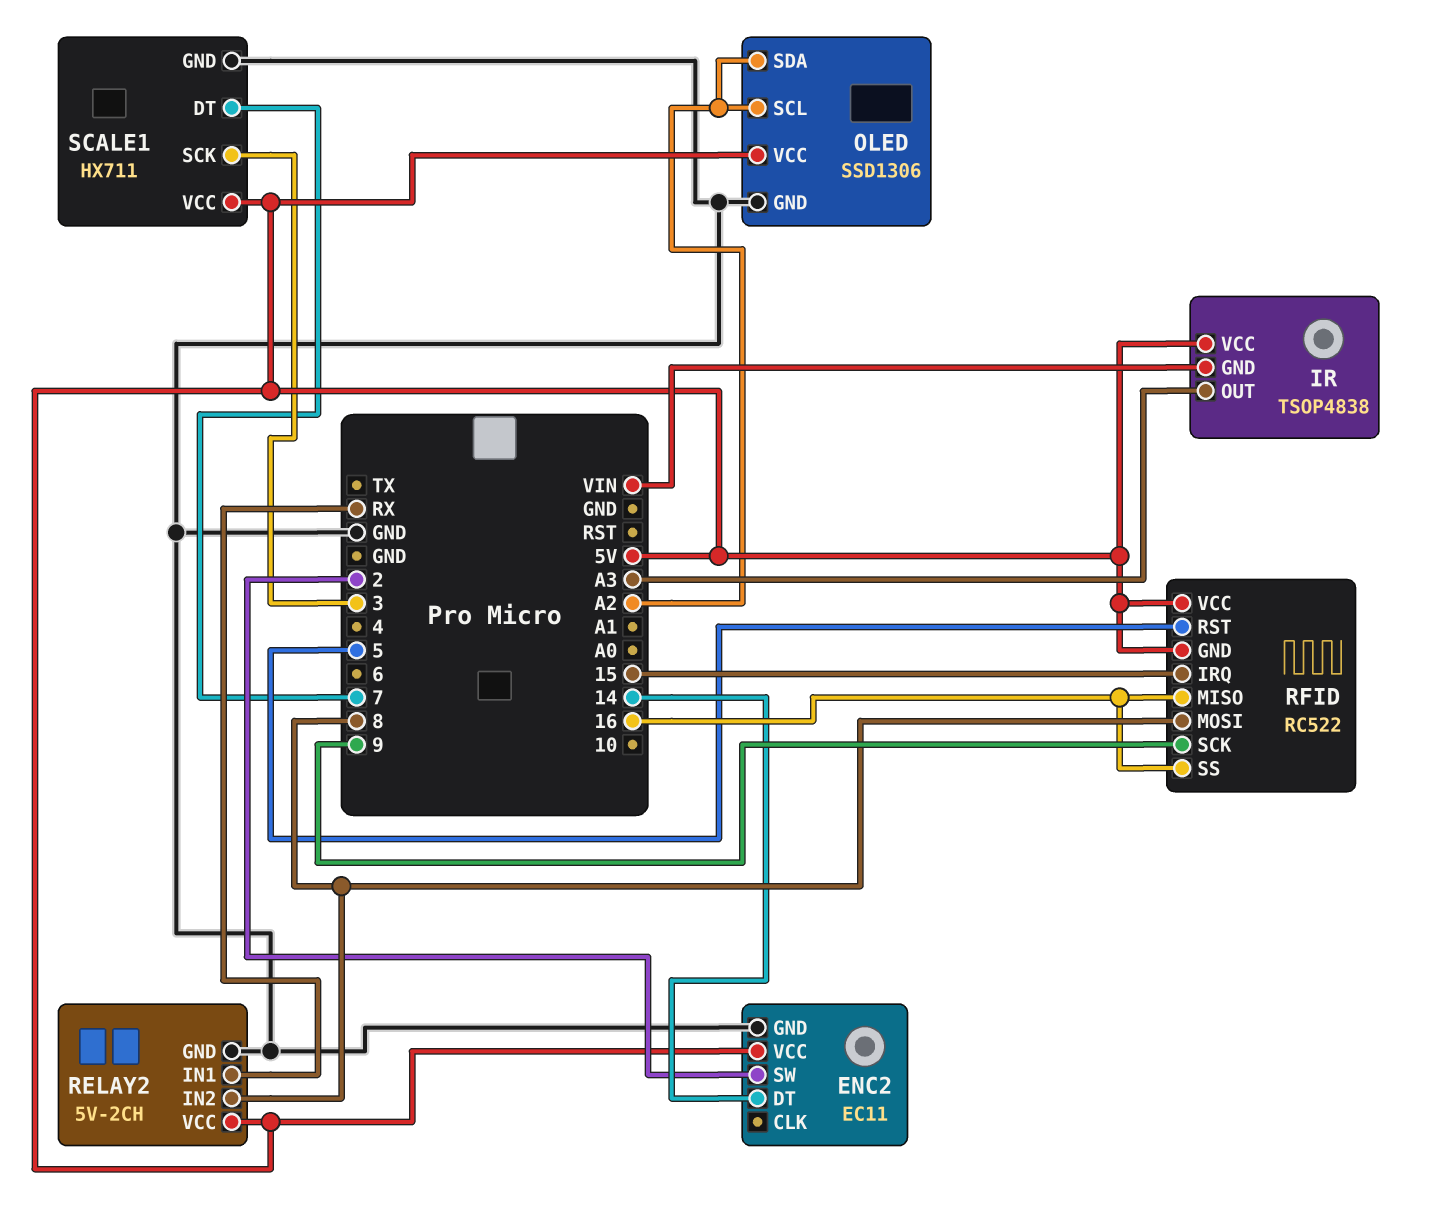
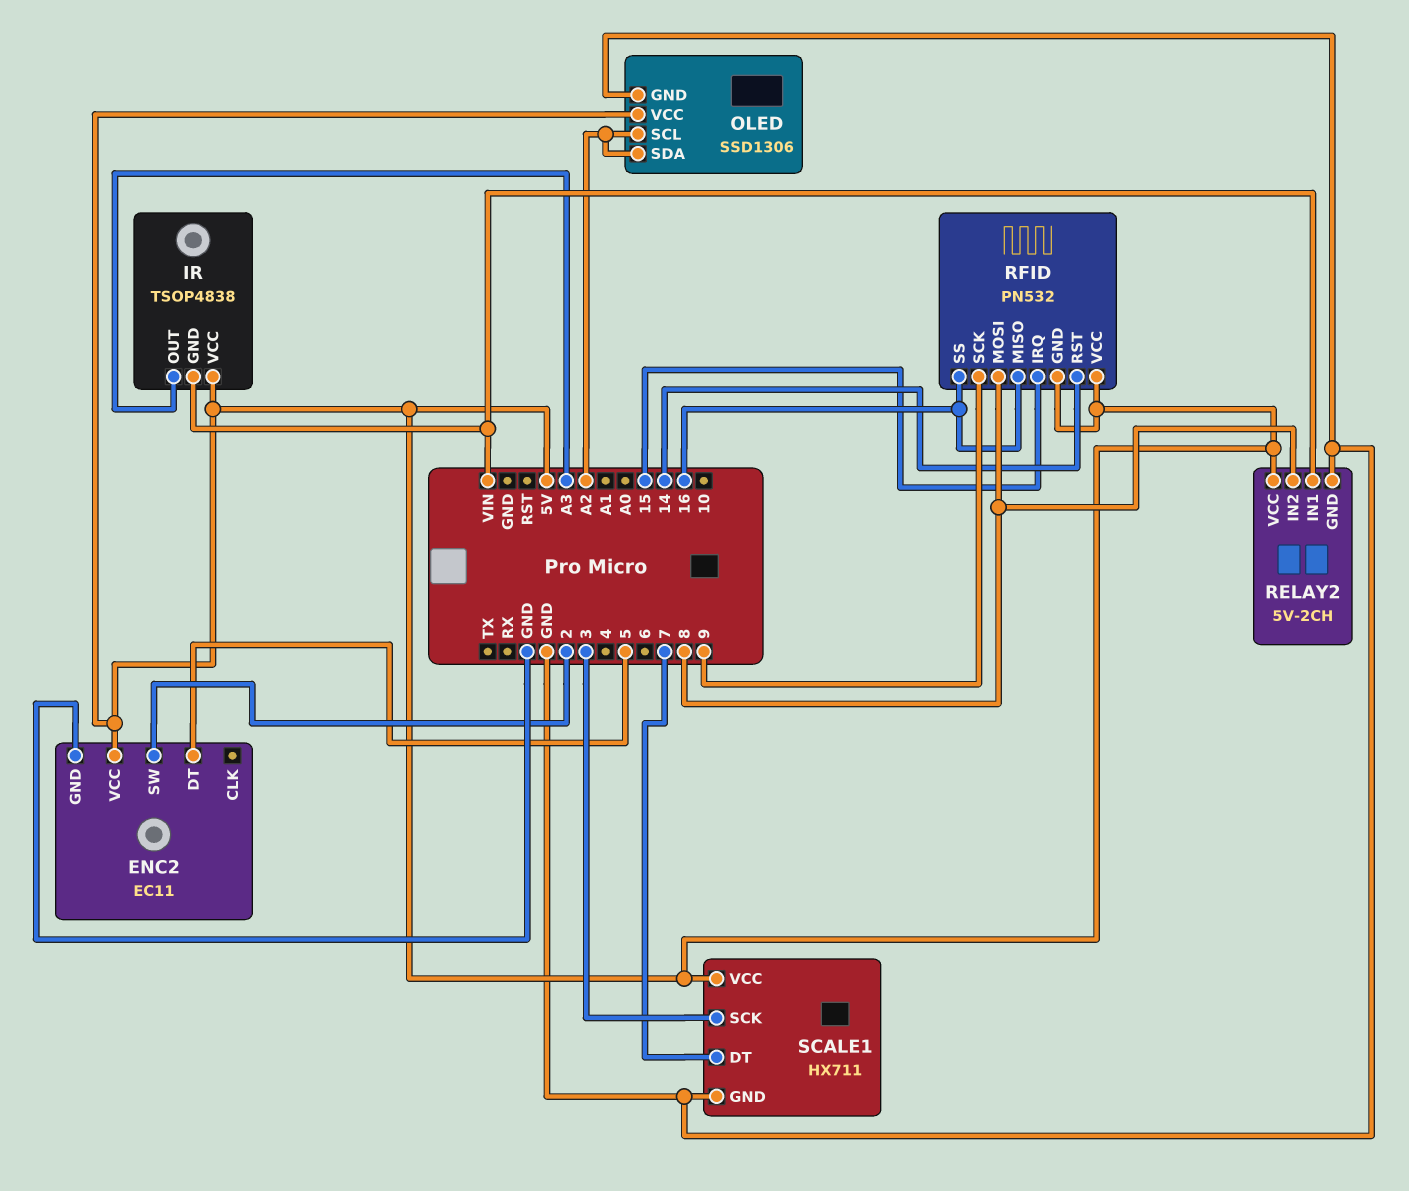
ENC2 pin DT: 14 -> 5
RELAY2 pin IN1: RX -> VIN
RFID: RC522 -> PN532
RFID pin RST: 5 -> 14

